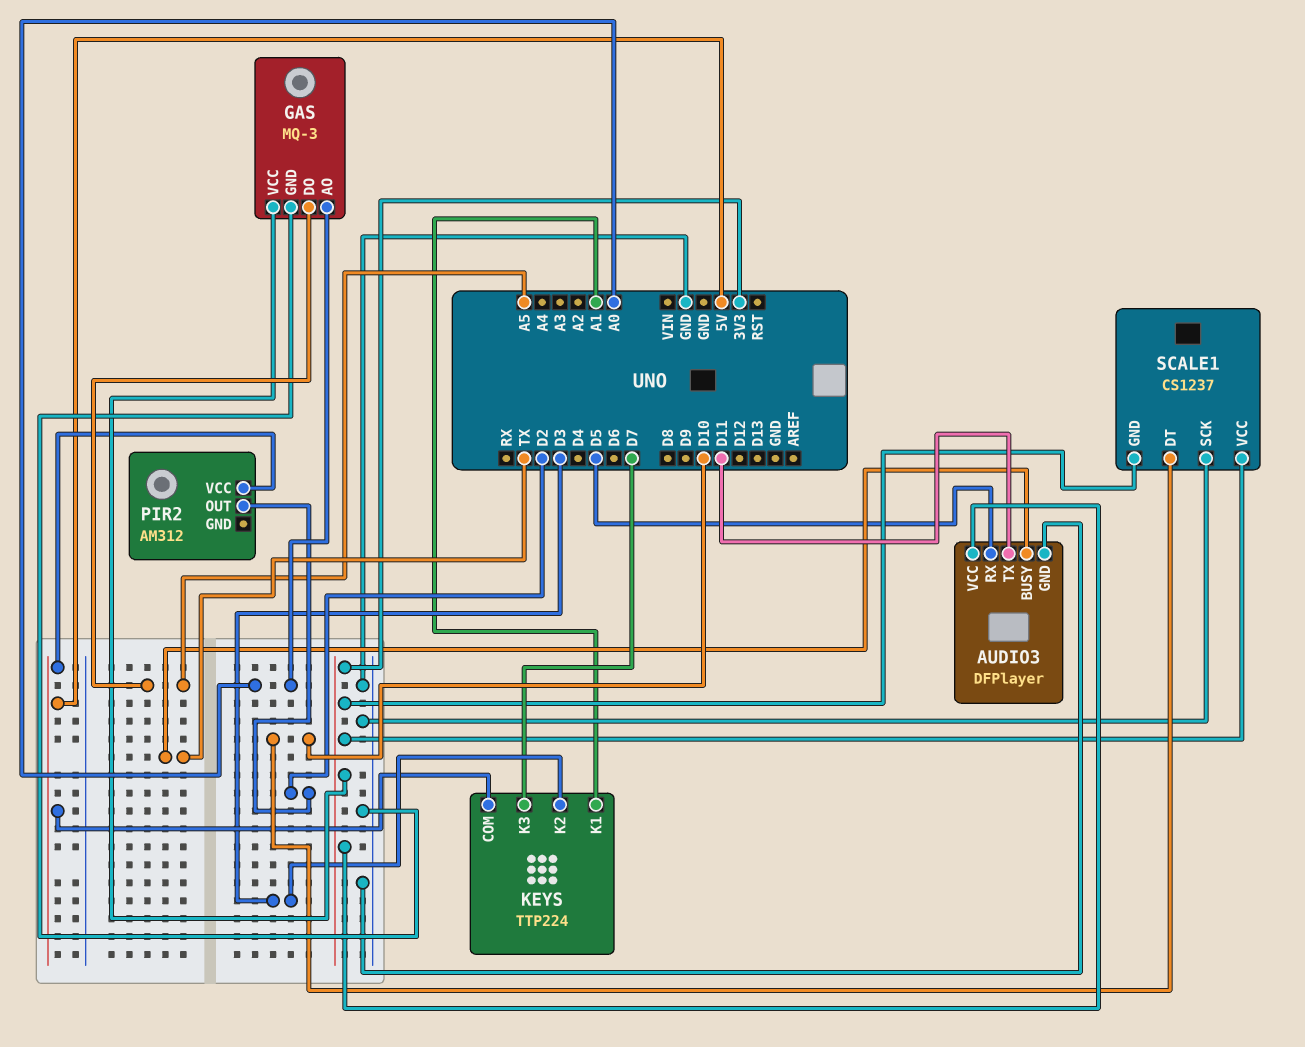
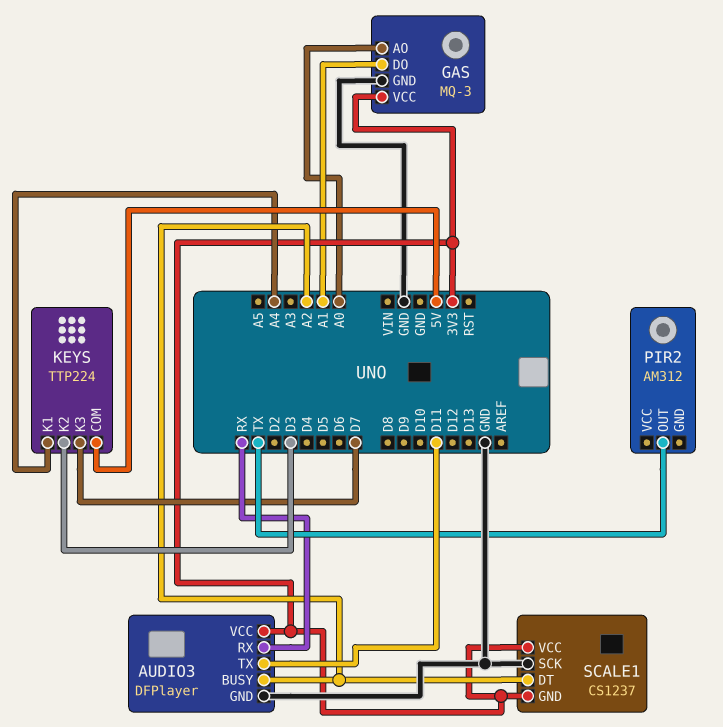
AUDIO3 pin BUSY: TX -> A2
AUDIO3 pin RX: D5 -> RX
GAS pin DO: A5 -> A1
KEYS pin K1: A1 -> A4
PIR2 pin OUT: D2 -> TX
PIR2 pin VCC: 5V -> none
SCALE1 pin DT: D10 -> A2

